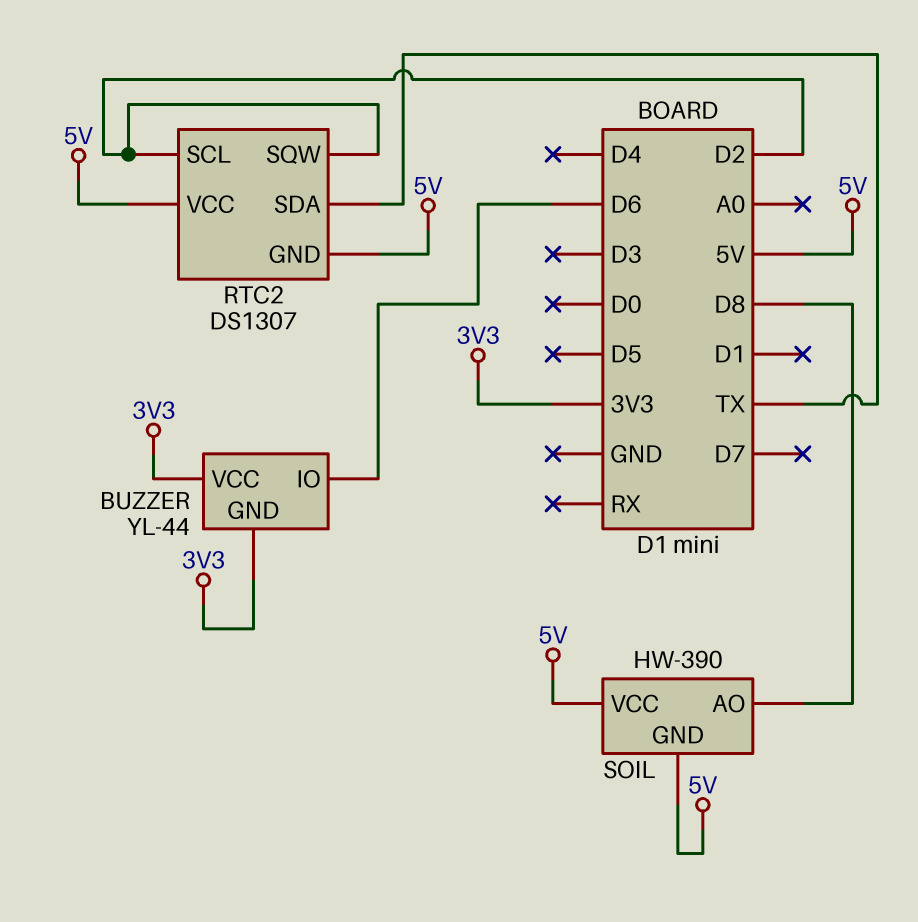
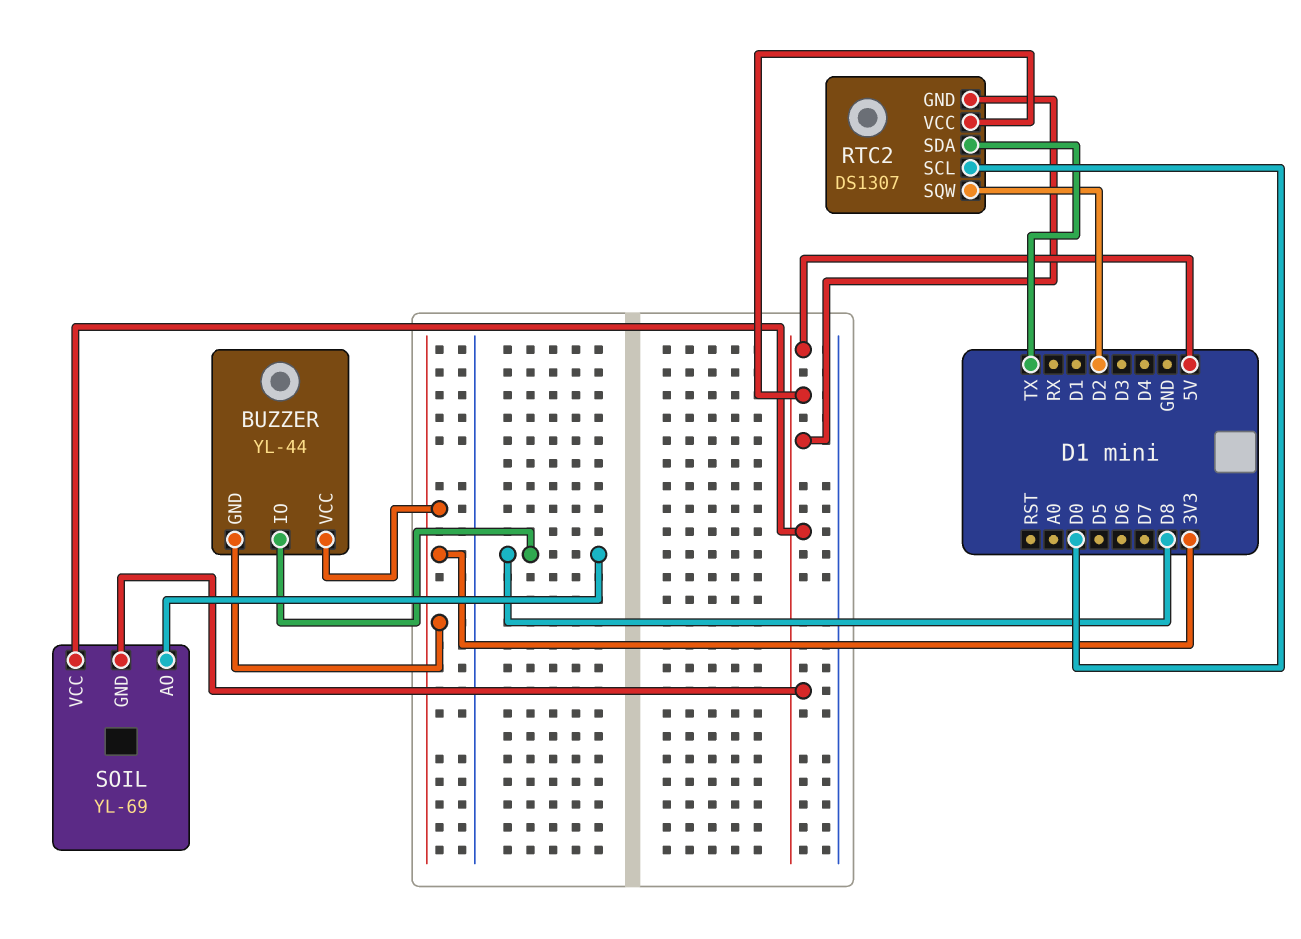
BUZZER pin IO: D6 -> D8
RTC2 pin SCL: D2 -> D0
SOIL: HW-390 -> YL-69

